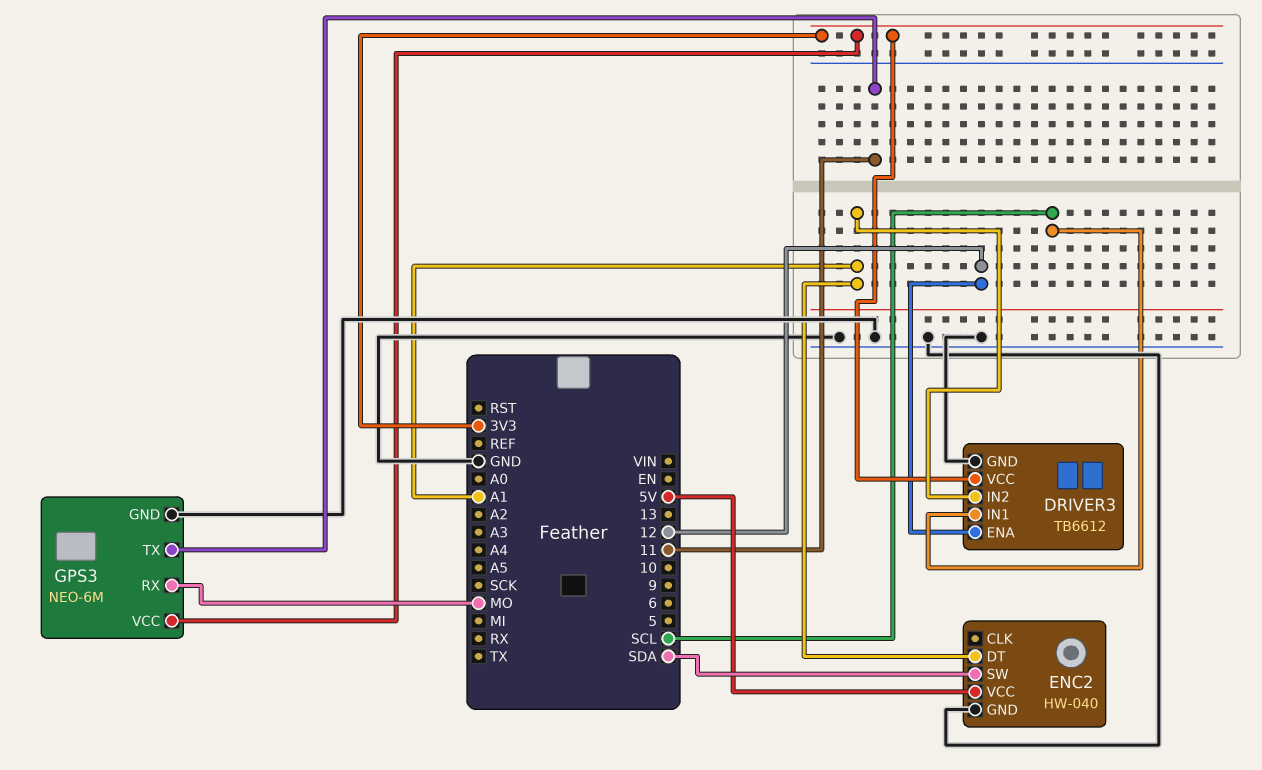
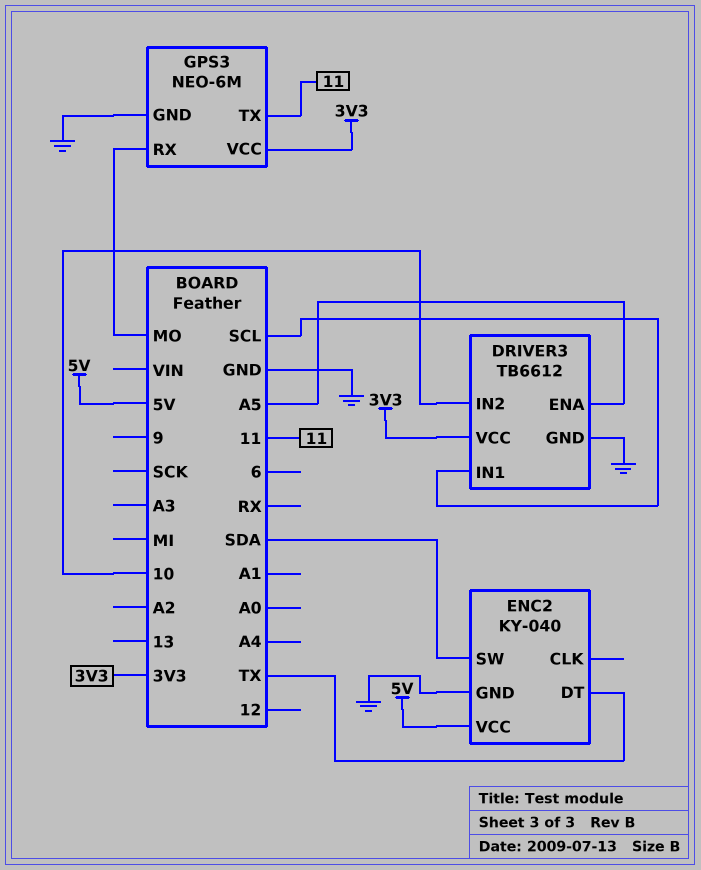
DRIVER3 pin ENA: 12 -> A5
DRIVER3 pin IN2: A1 -> 10
ENC2: HW-040 -> KY-040
ENC2 pin DT: A1 -> TX

